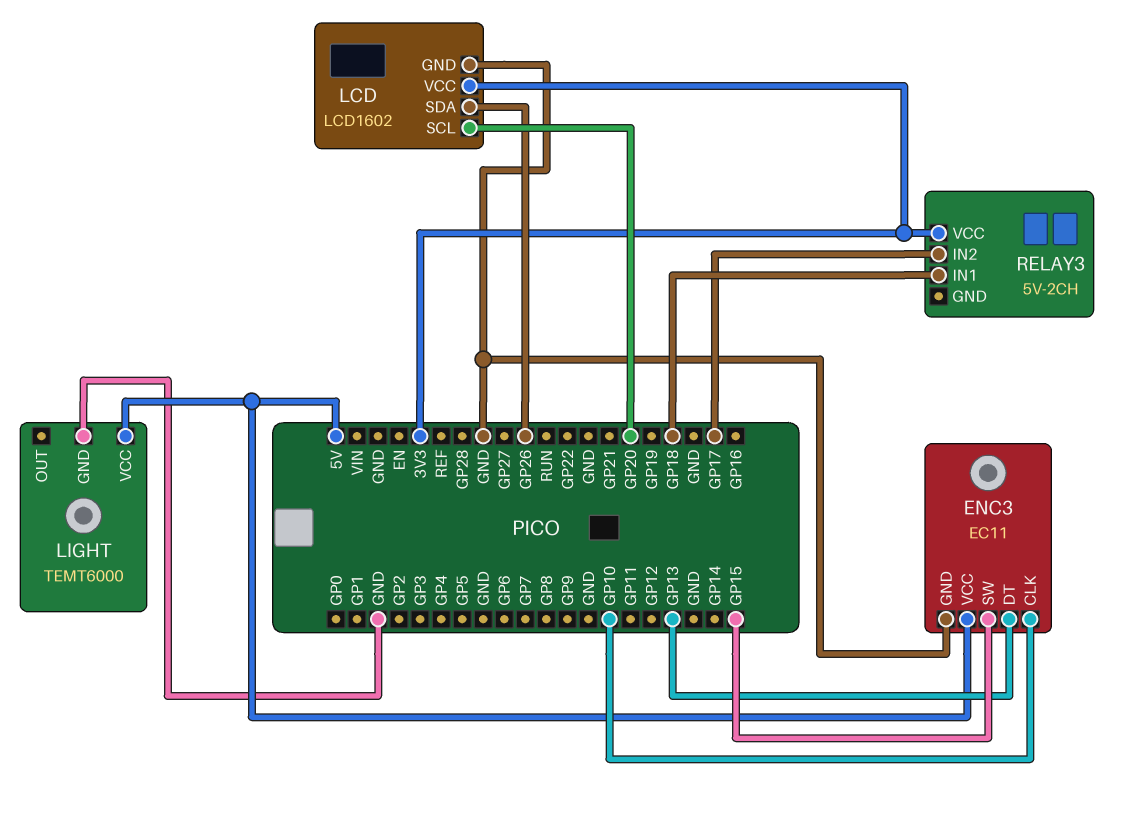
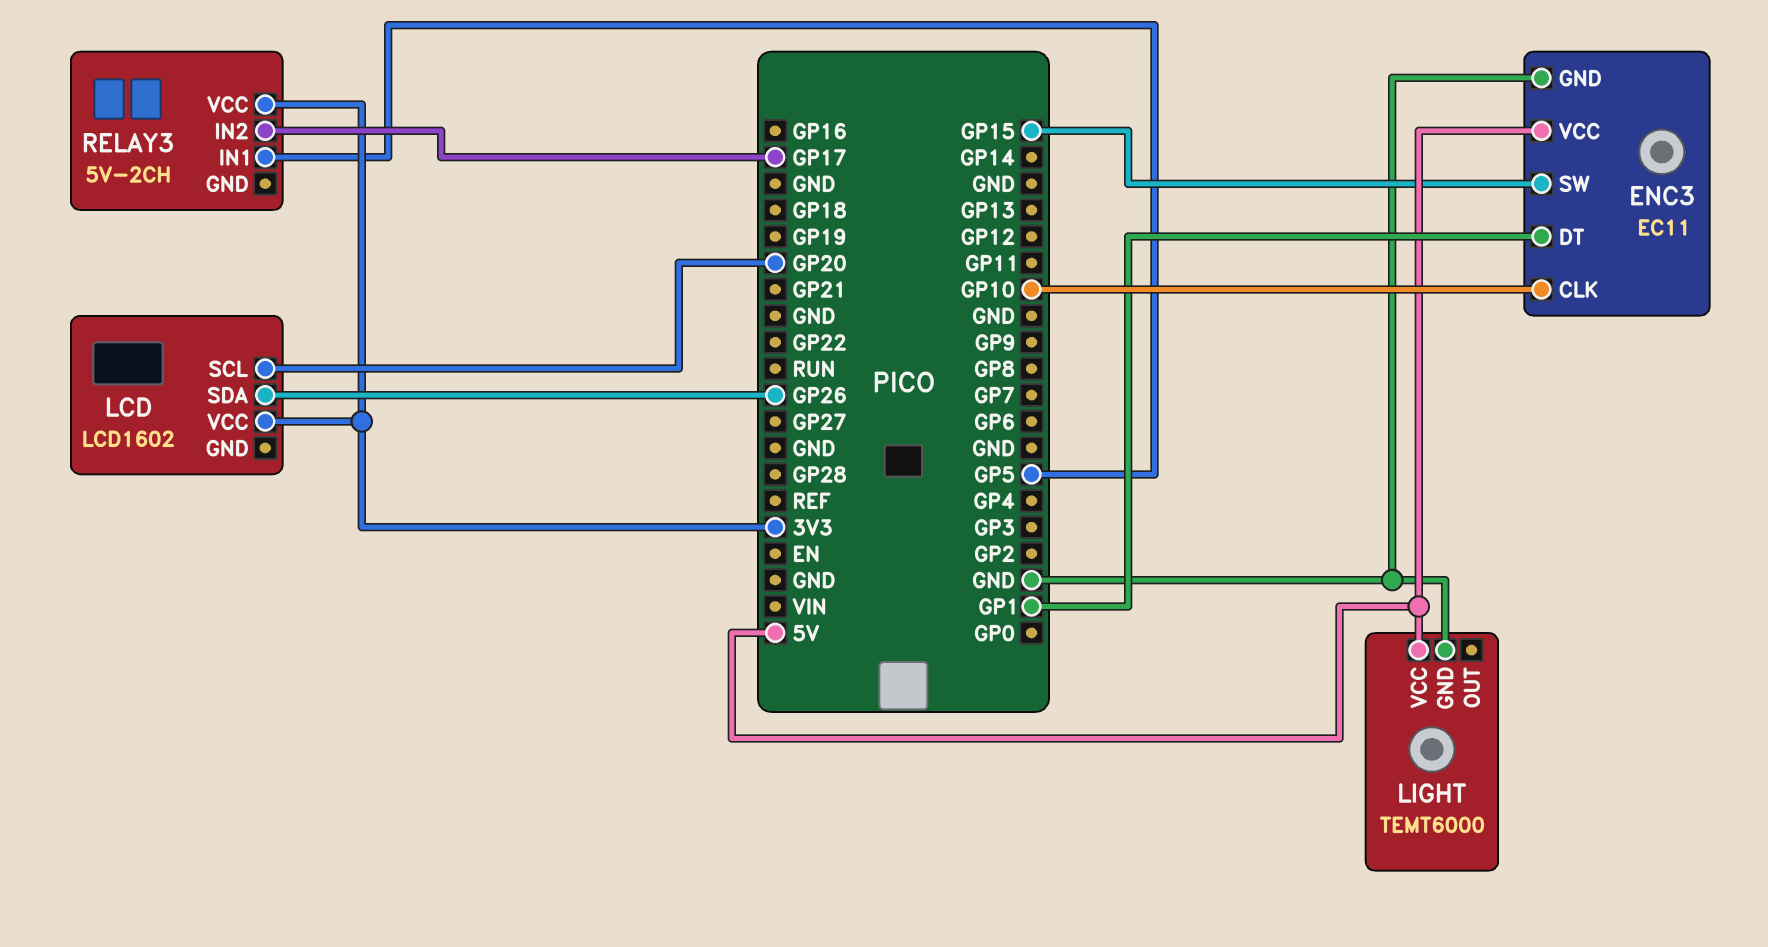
ENC3 pin DT: GP13 -> GP1
LCD pin GND: GND -> none
RELAY3 pin IN1: GP18 -> GP5

